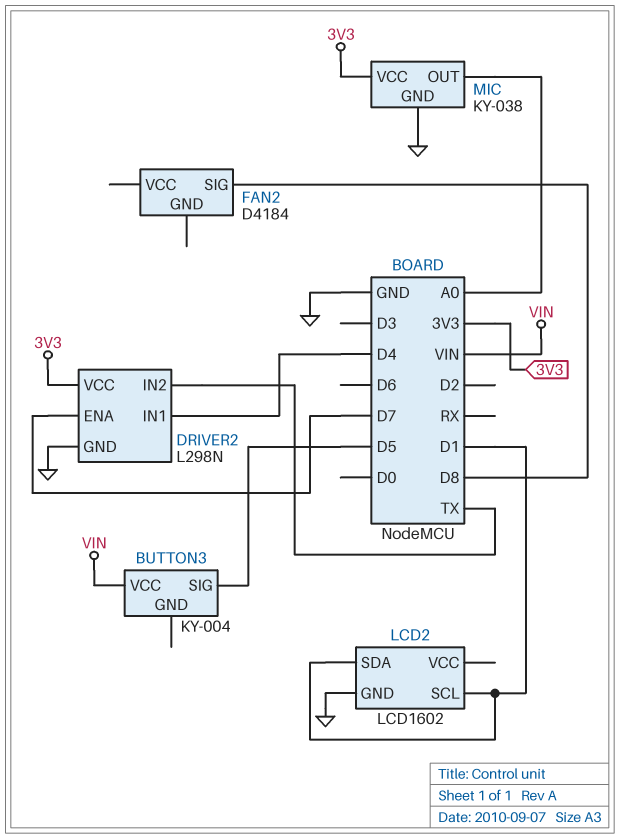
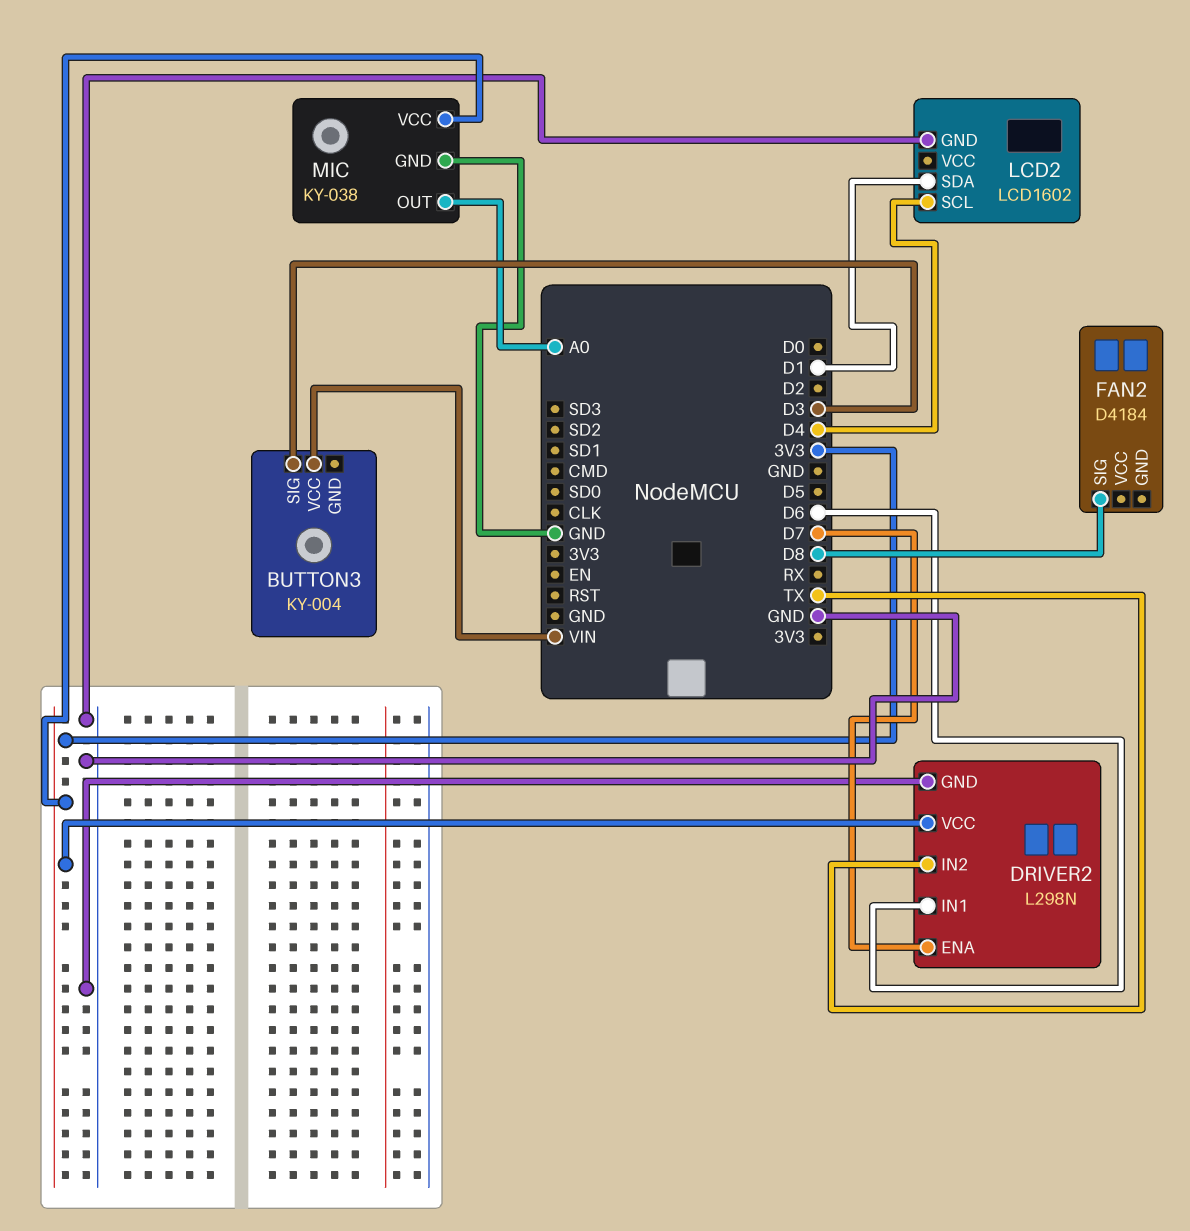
BUTTON3 pin SIG: D5 -> D3
DRIVER2 pin IN1: D4 -> D6
LCD2 pin SCL: D1 -> D4

